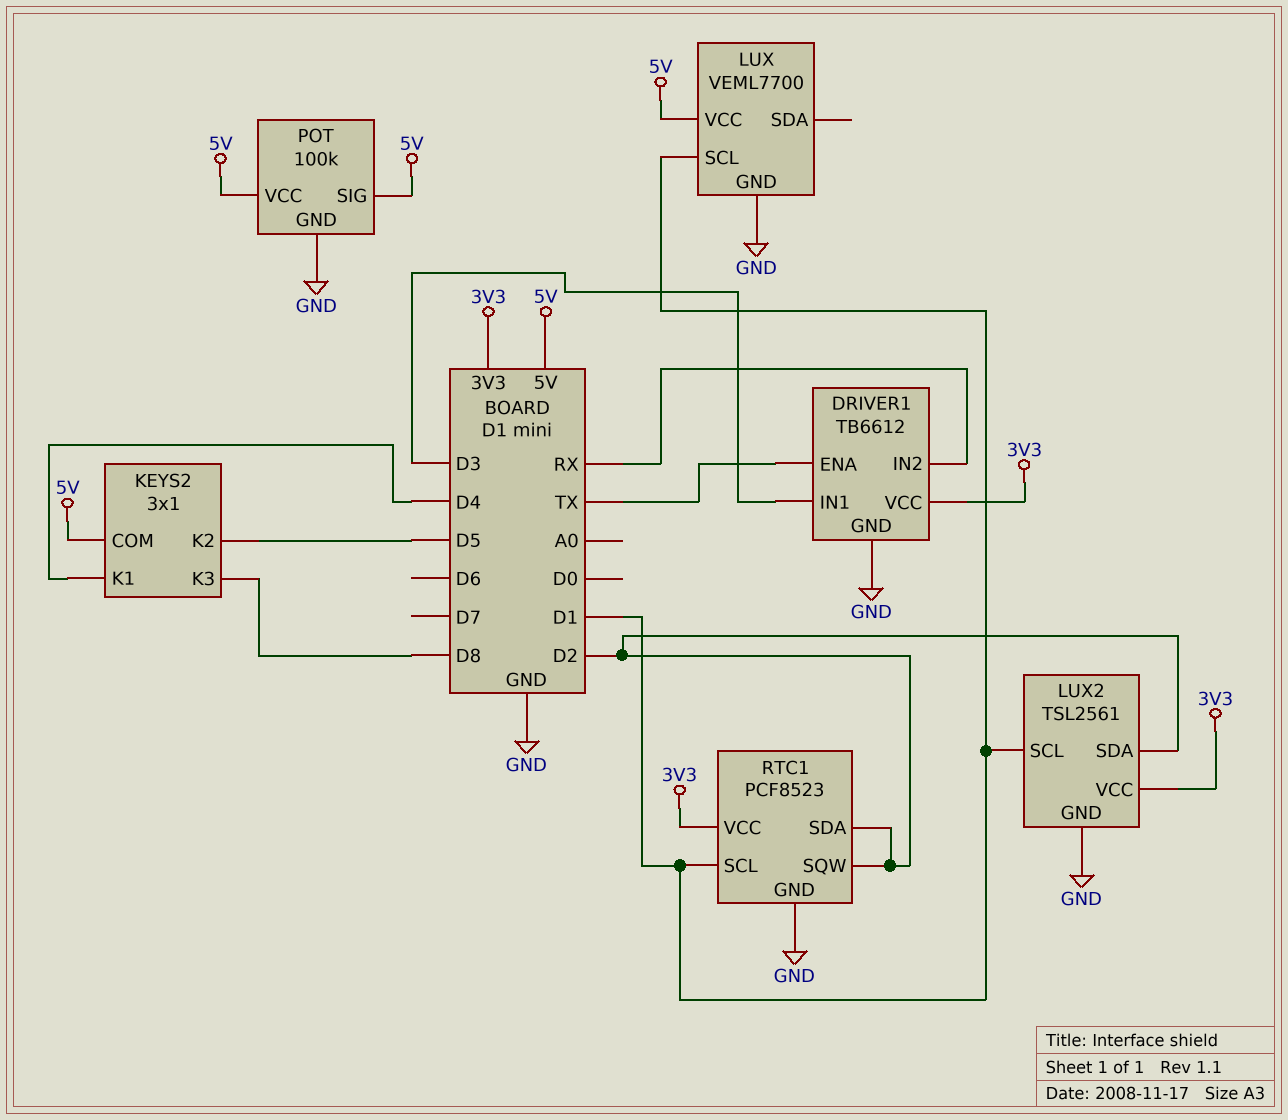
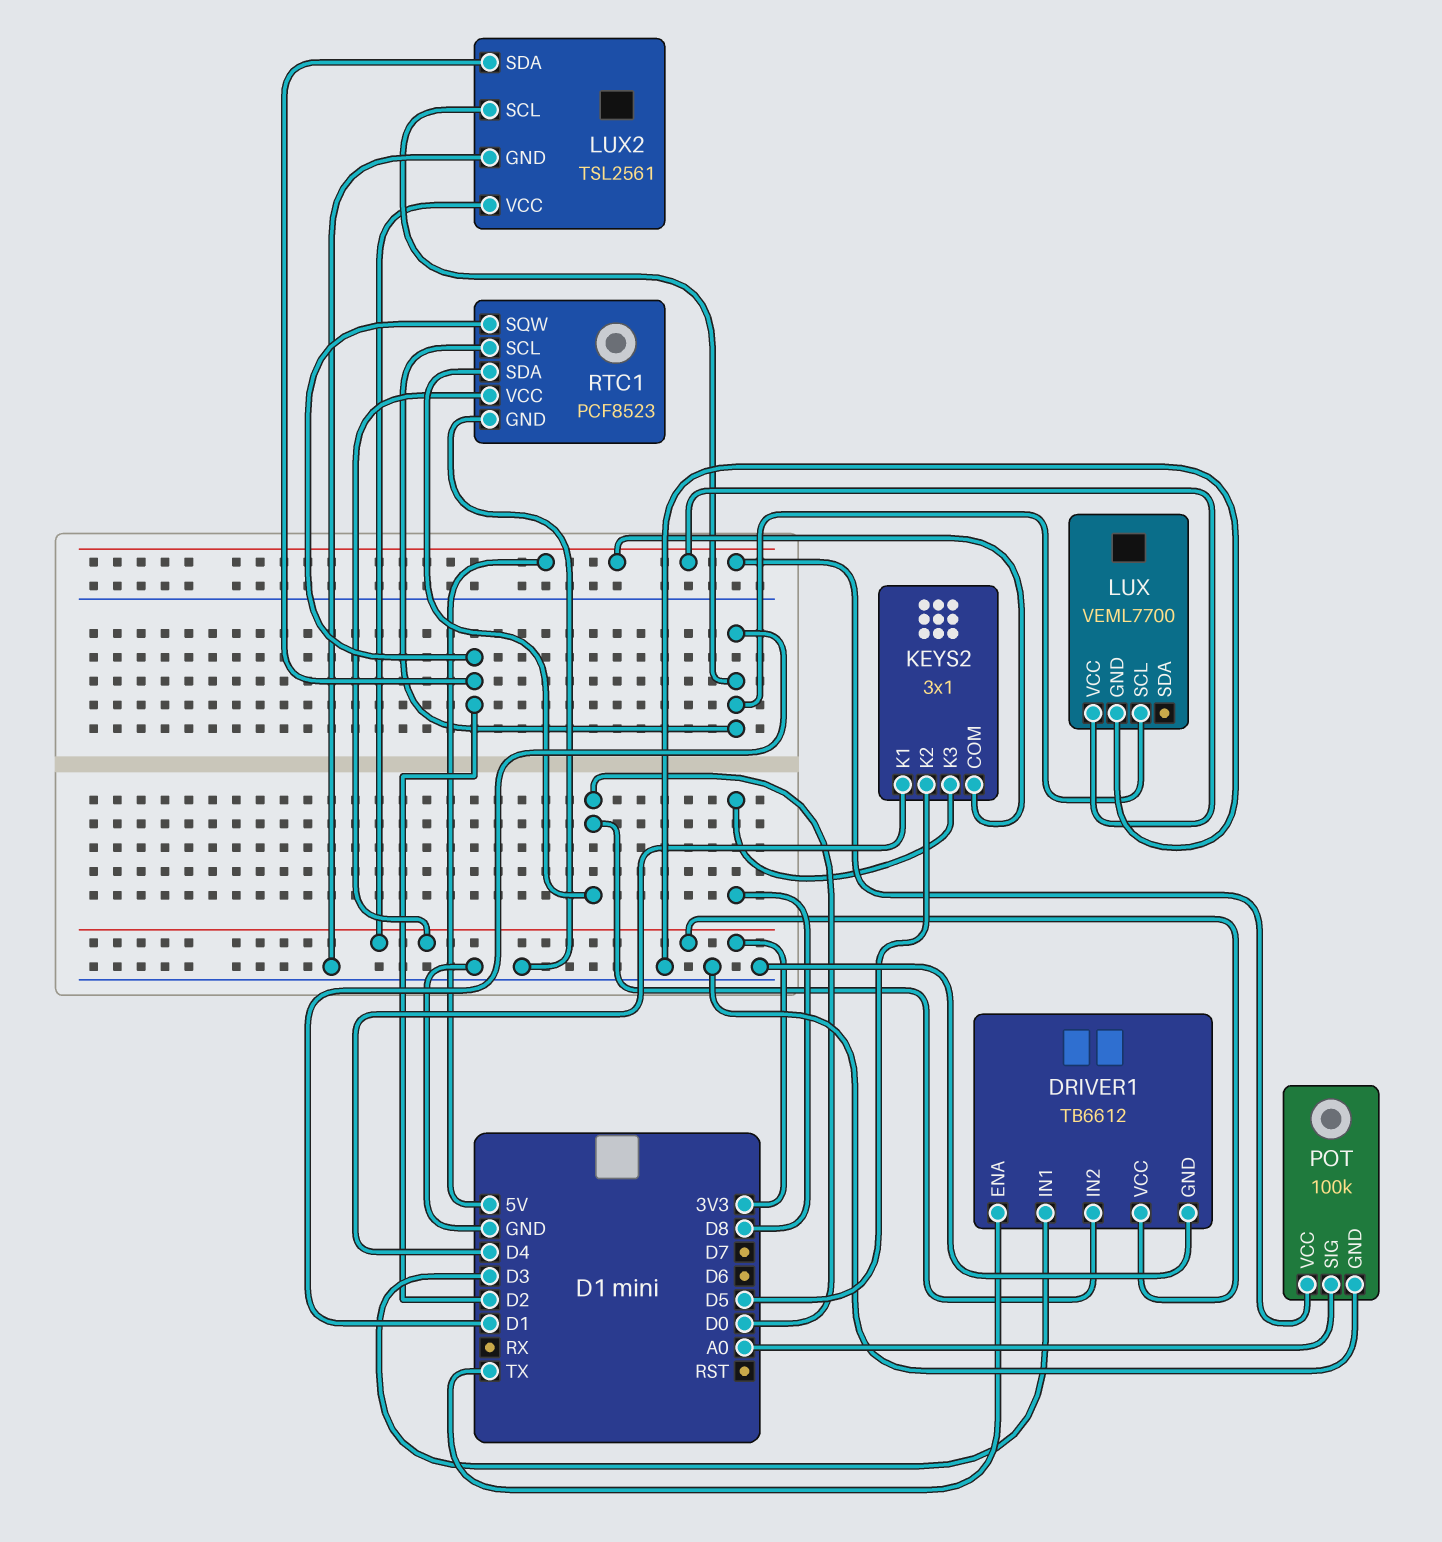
DRIVER1 pin IN2: RX -> D0
POT pin SIG: 5V -> A0
RTC1 pin SDA: D2 -> D0

